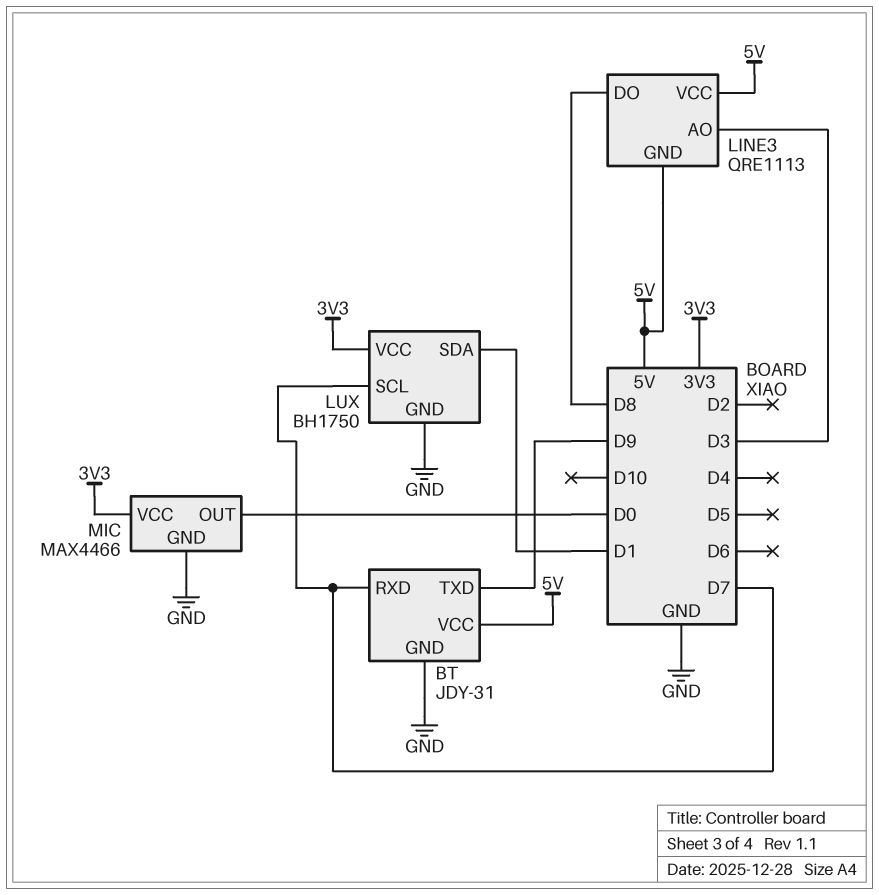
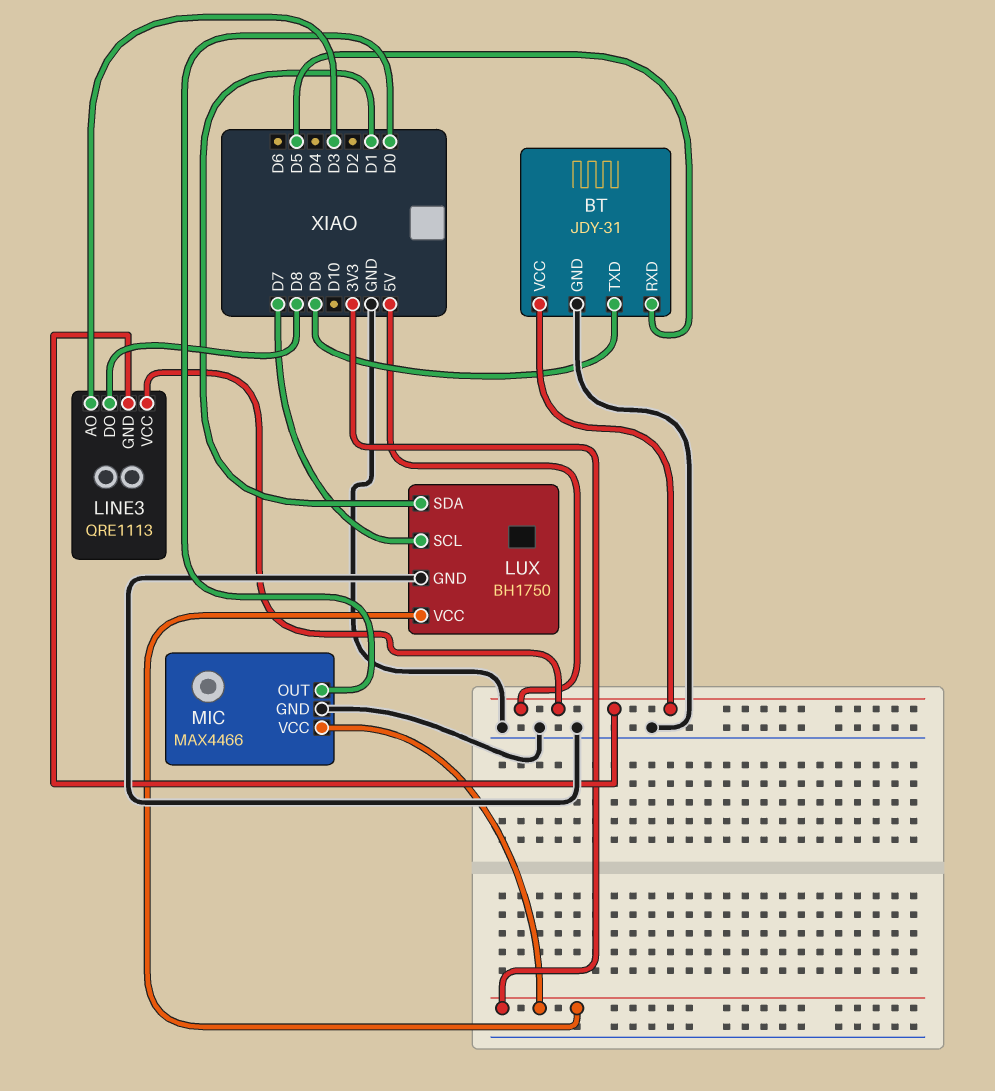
BT pin RXD: D7 -> D5

